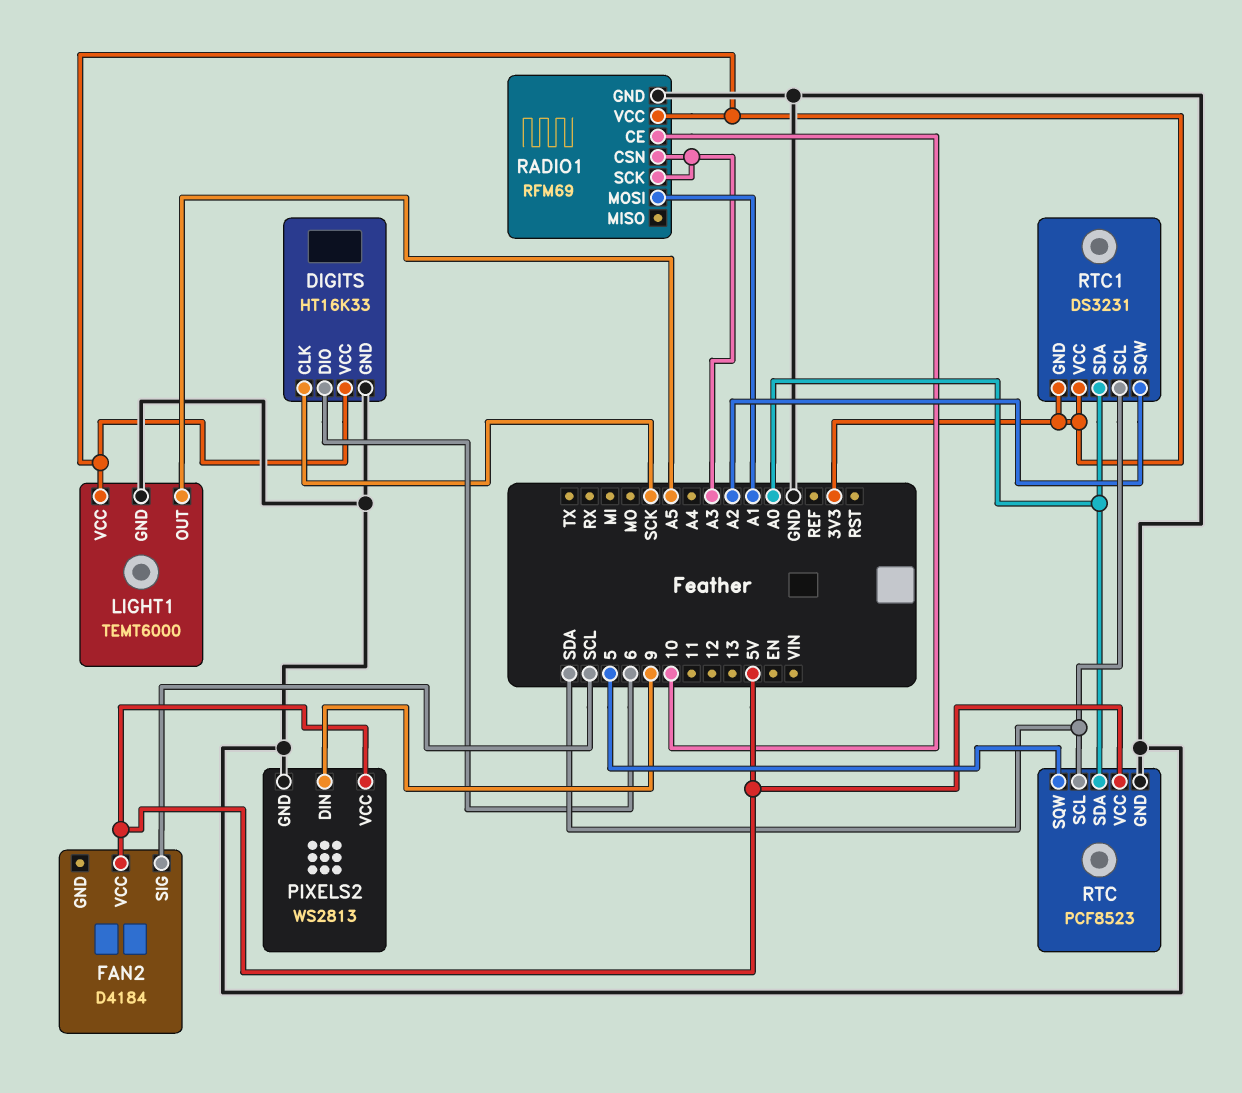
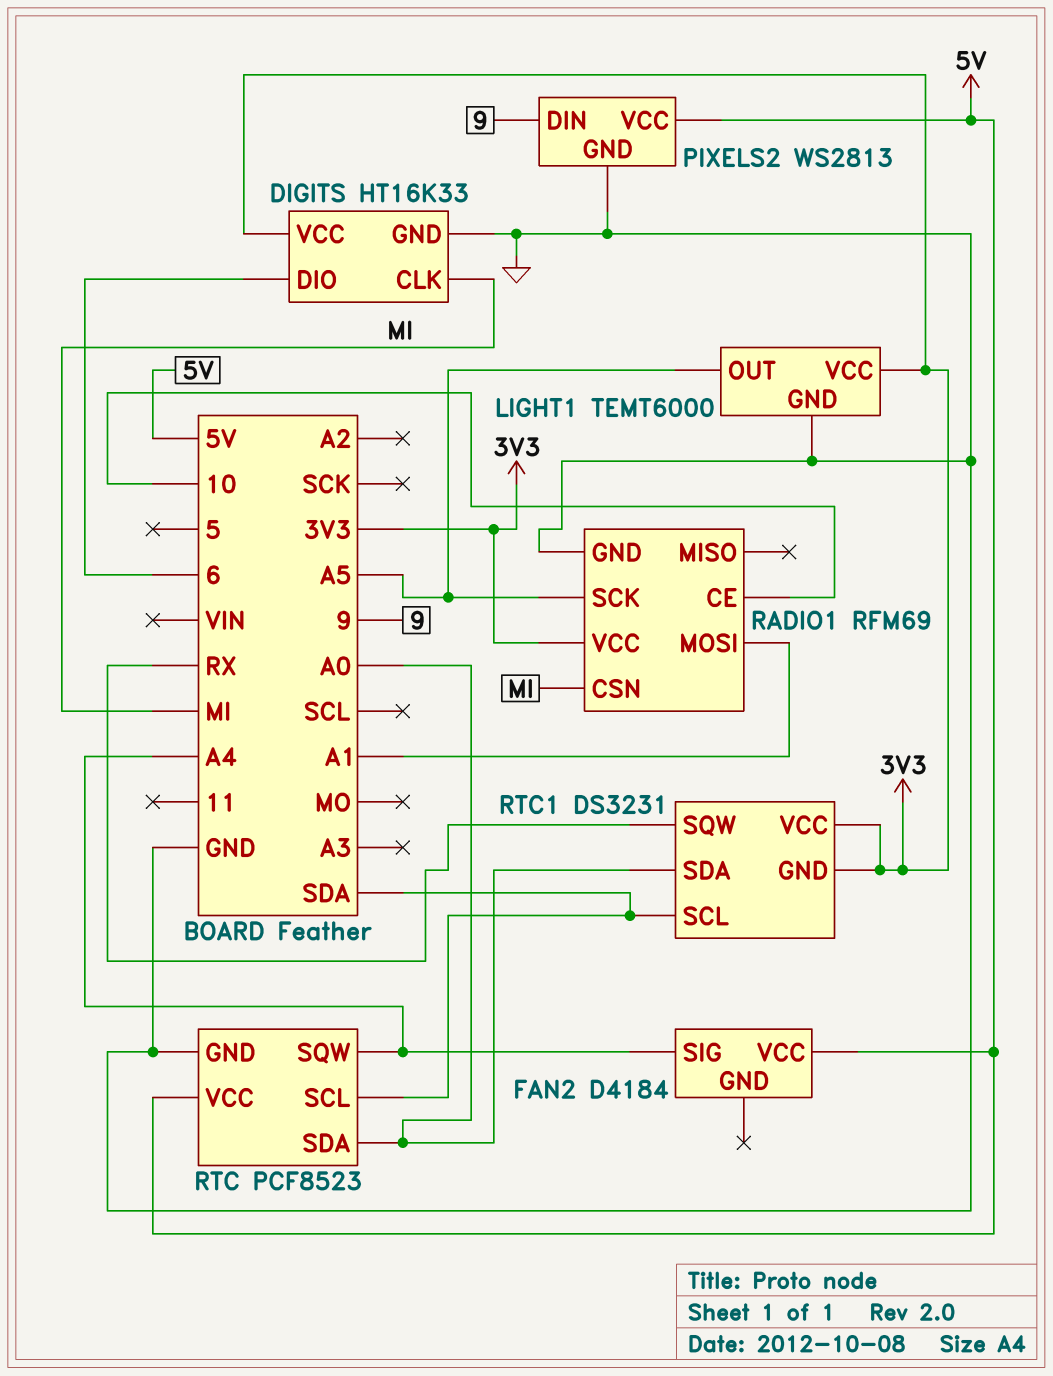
DIGITS pin CLK: SCK -> MI
FAN2 pin SIG: SCL -> A4
RADIO1 pin CSN: A3 -> MI
RADIO1 pin SCK: A3 -> A5
RTC pin SQW: 5 -> A4
RTC1 pin SQW: A2 -> RX

